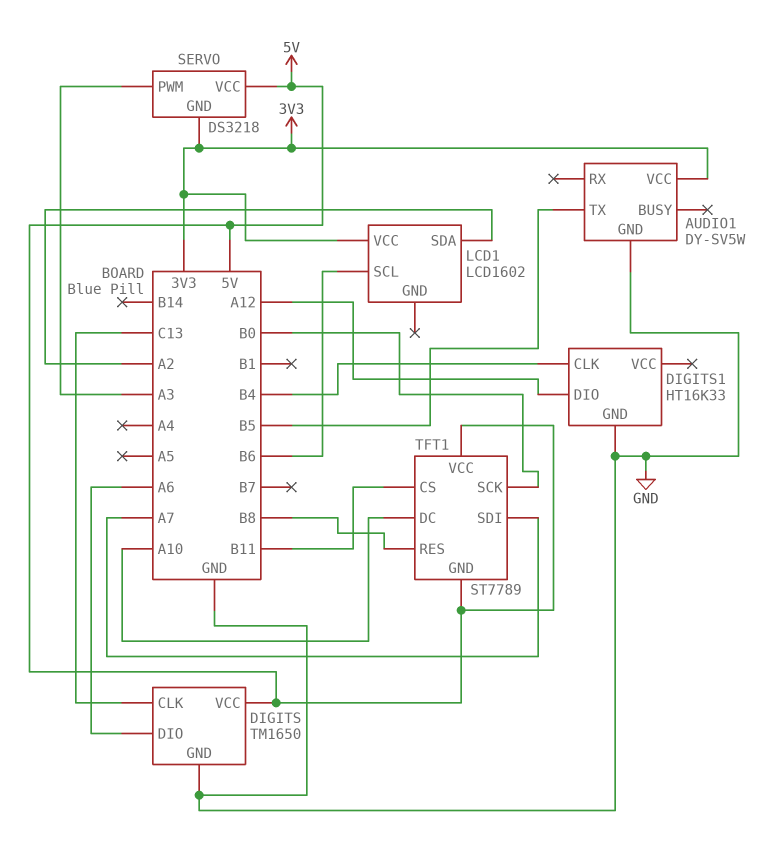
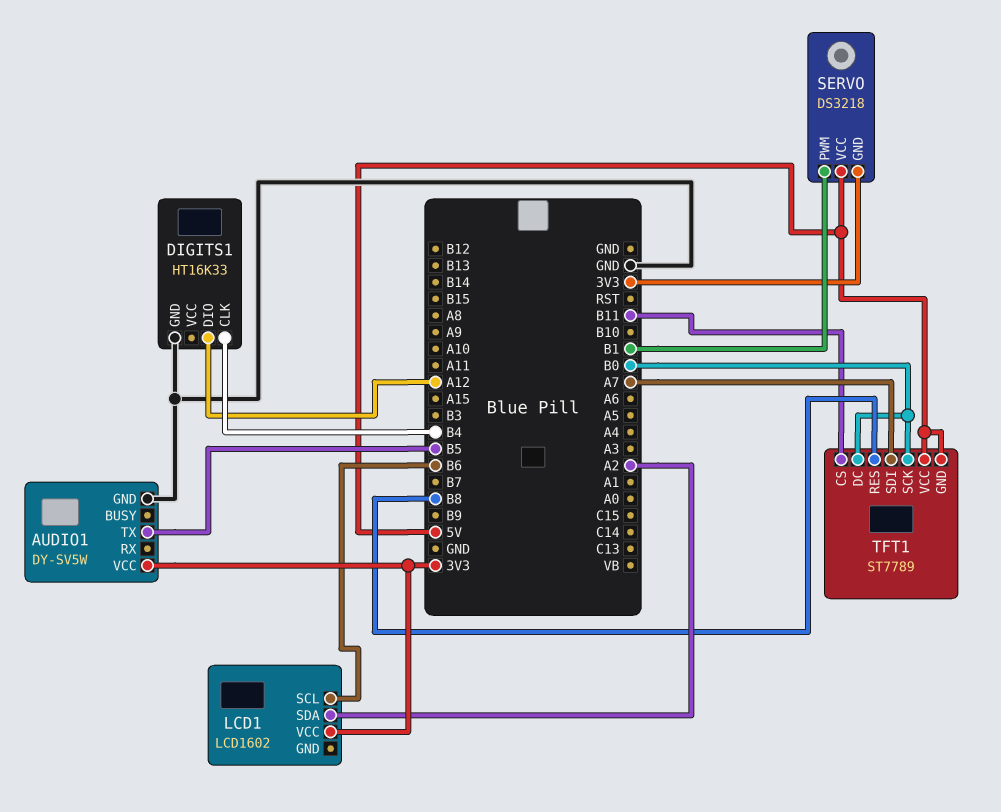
DIGITS: TM1650 -> none
DIGITS pin CLK: C13 -> none
DIGITS pin DIO: A6 -> none
DIGITS pin GND: GND -> none
DIGITS pin VCC: 5V -> none
SERVO pin PWM: A3 -> B1
TFT1 pin DC: A10 -> B0

